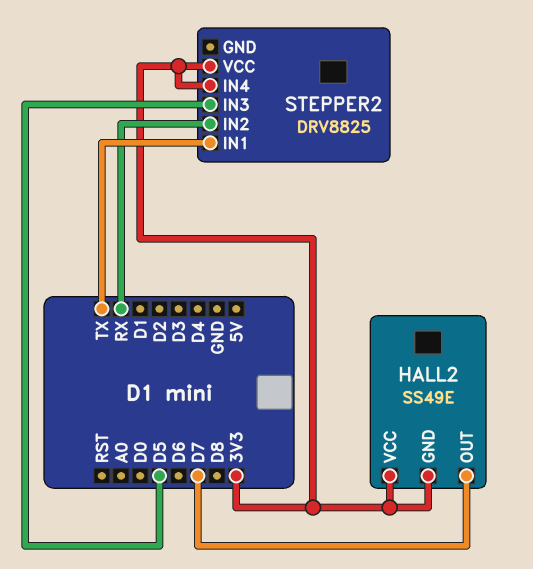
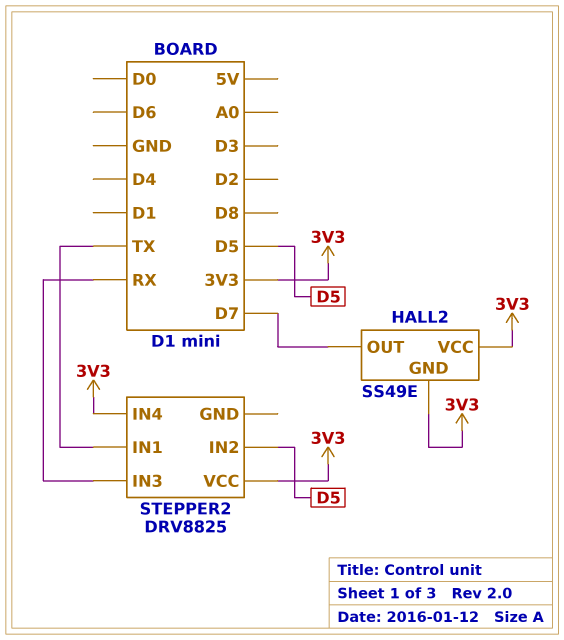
STEPPER2 pin IN2: RX -> D5
STEPPER2 pin IN3: D5 -> RX

